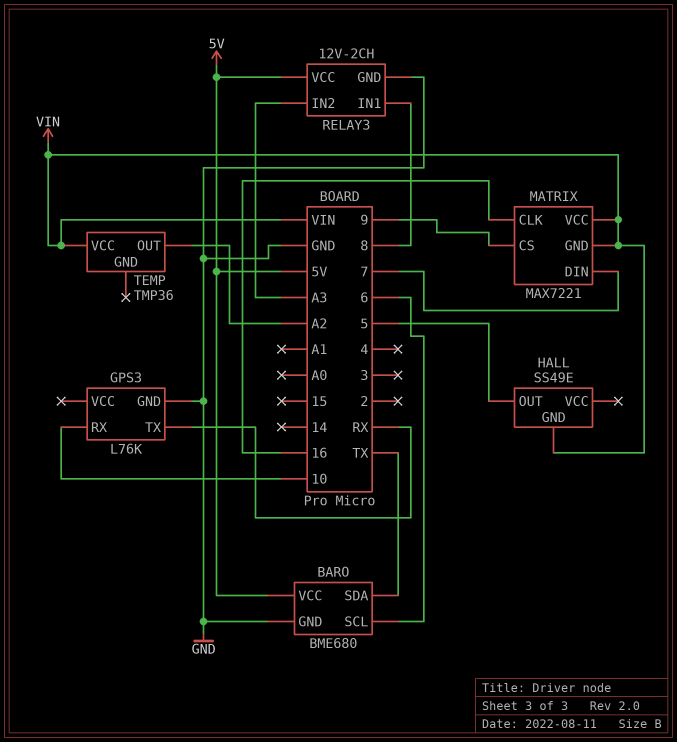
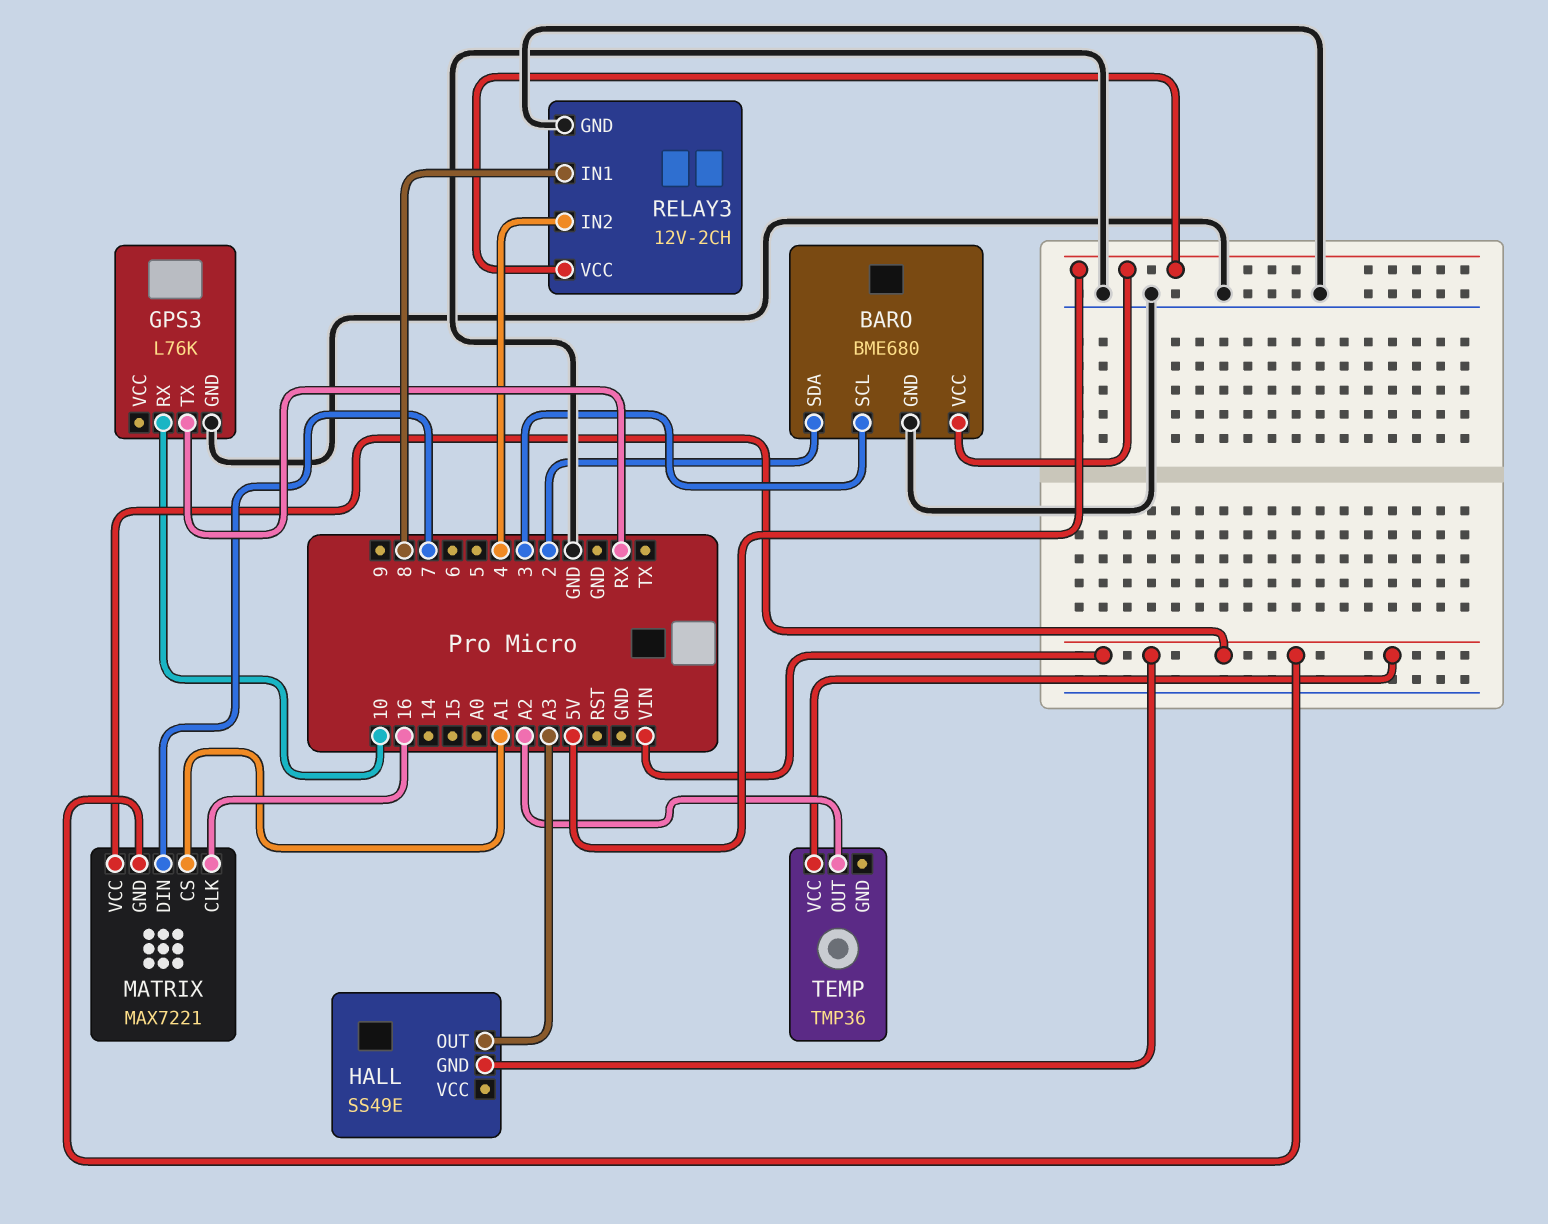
BARO pin SCL: 6 -> 3
BARO pin SDA: TX -> 2
HALL pin OUT: 5 -> A3
MATRIX pin CS: 9 -> A1
RELAY3 pin IN2: A3 -> 4

